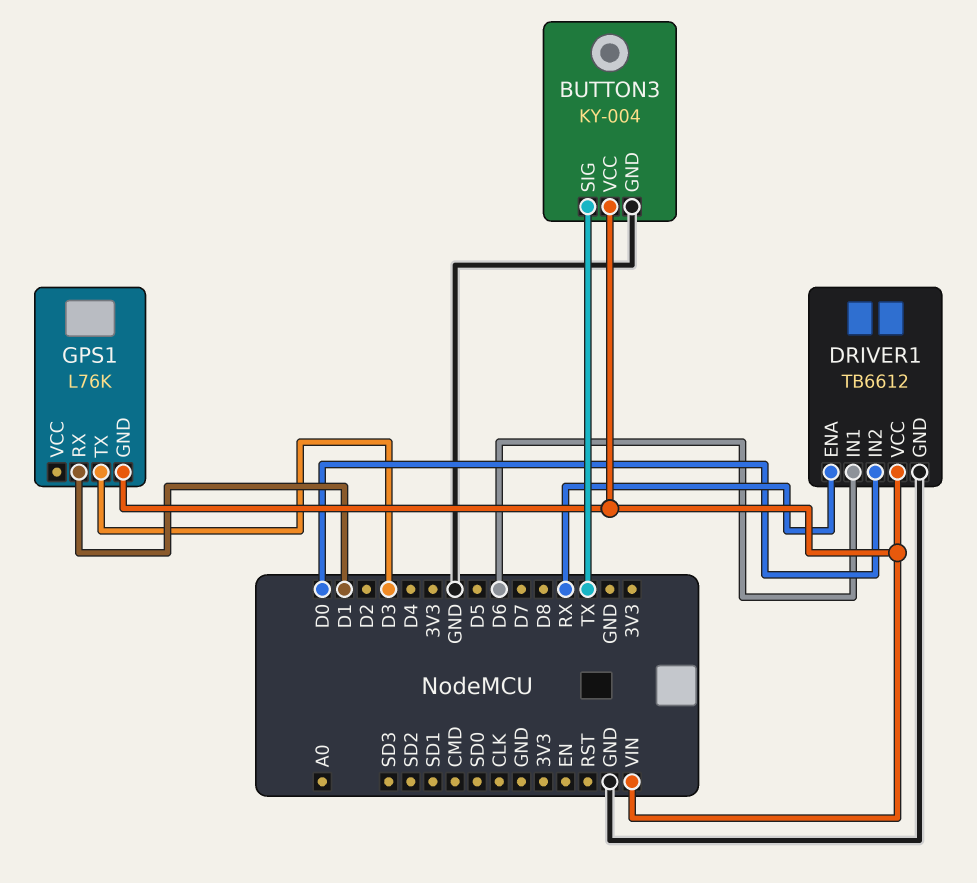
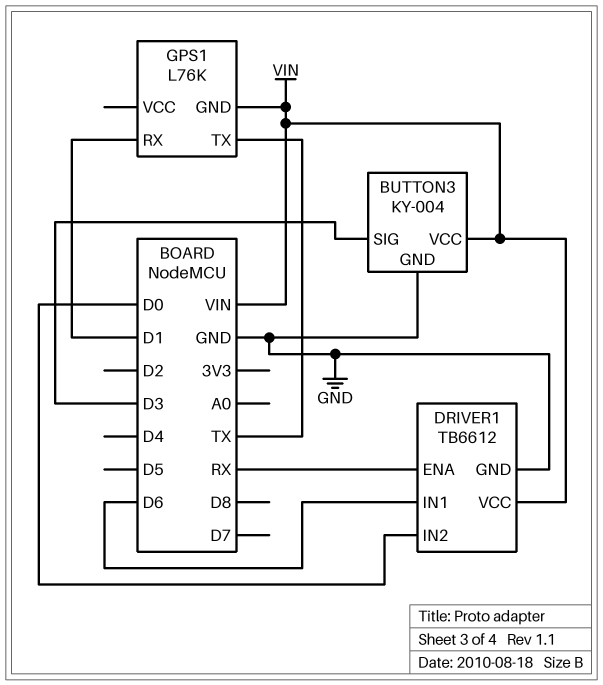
BUTTON3 pin SIG: TX -> D3
GPS1 pin TX: D3 -> TX

